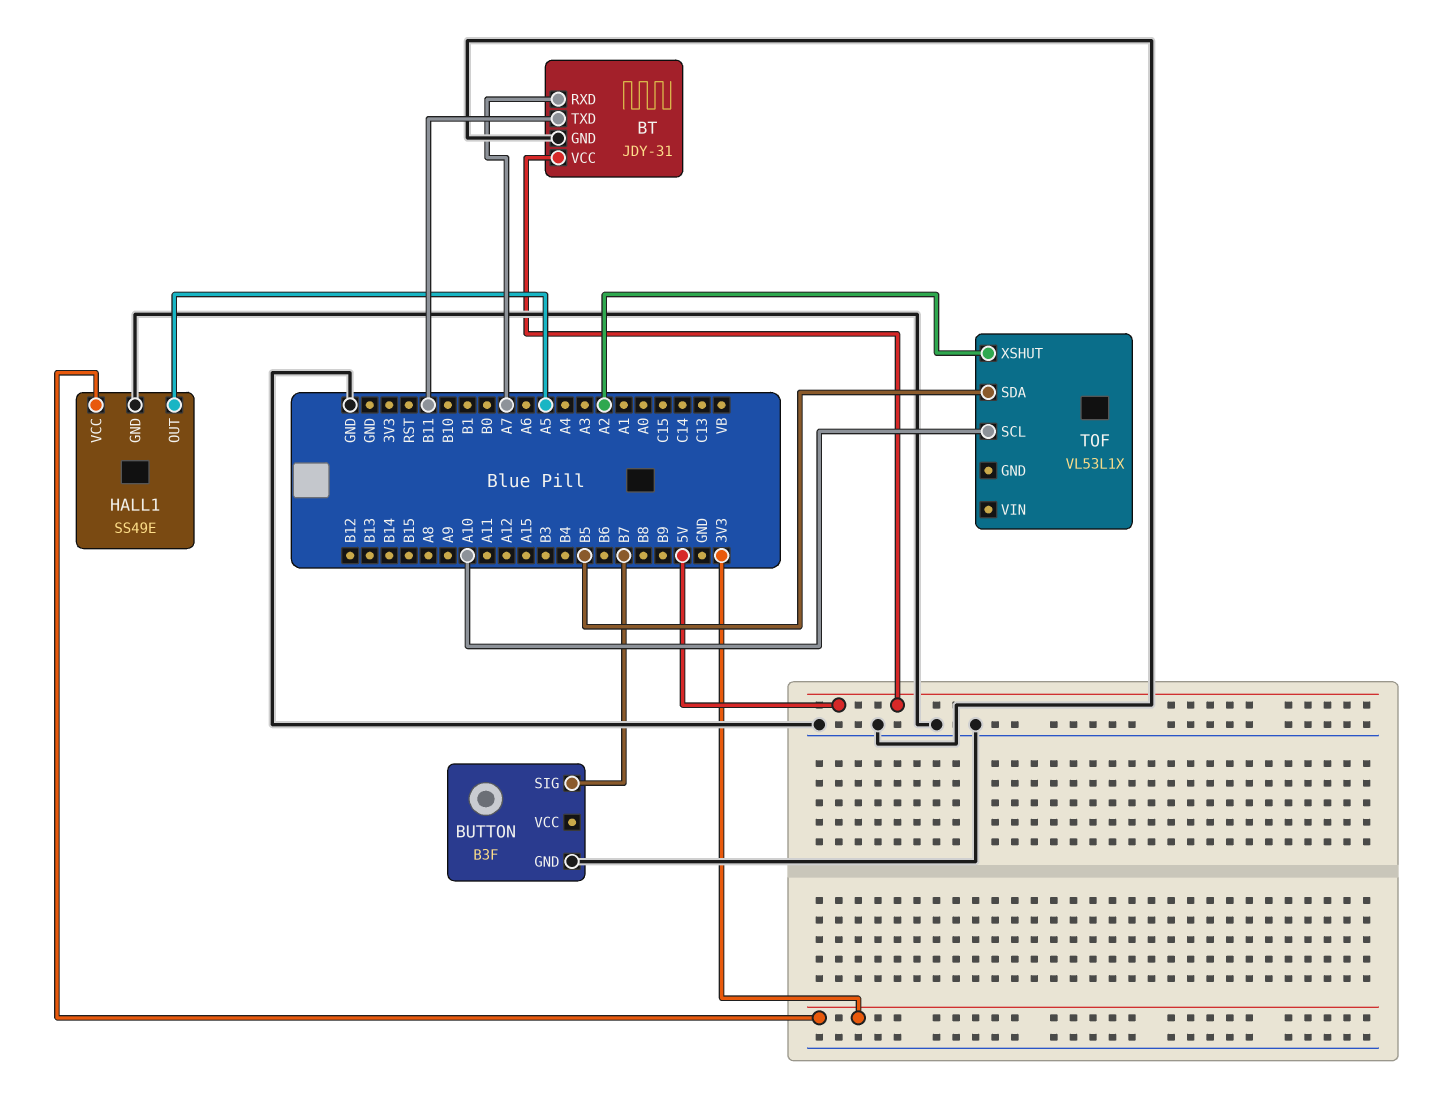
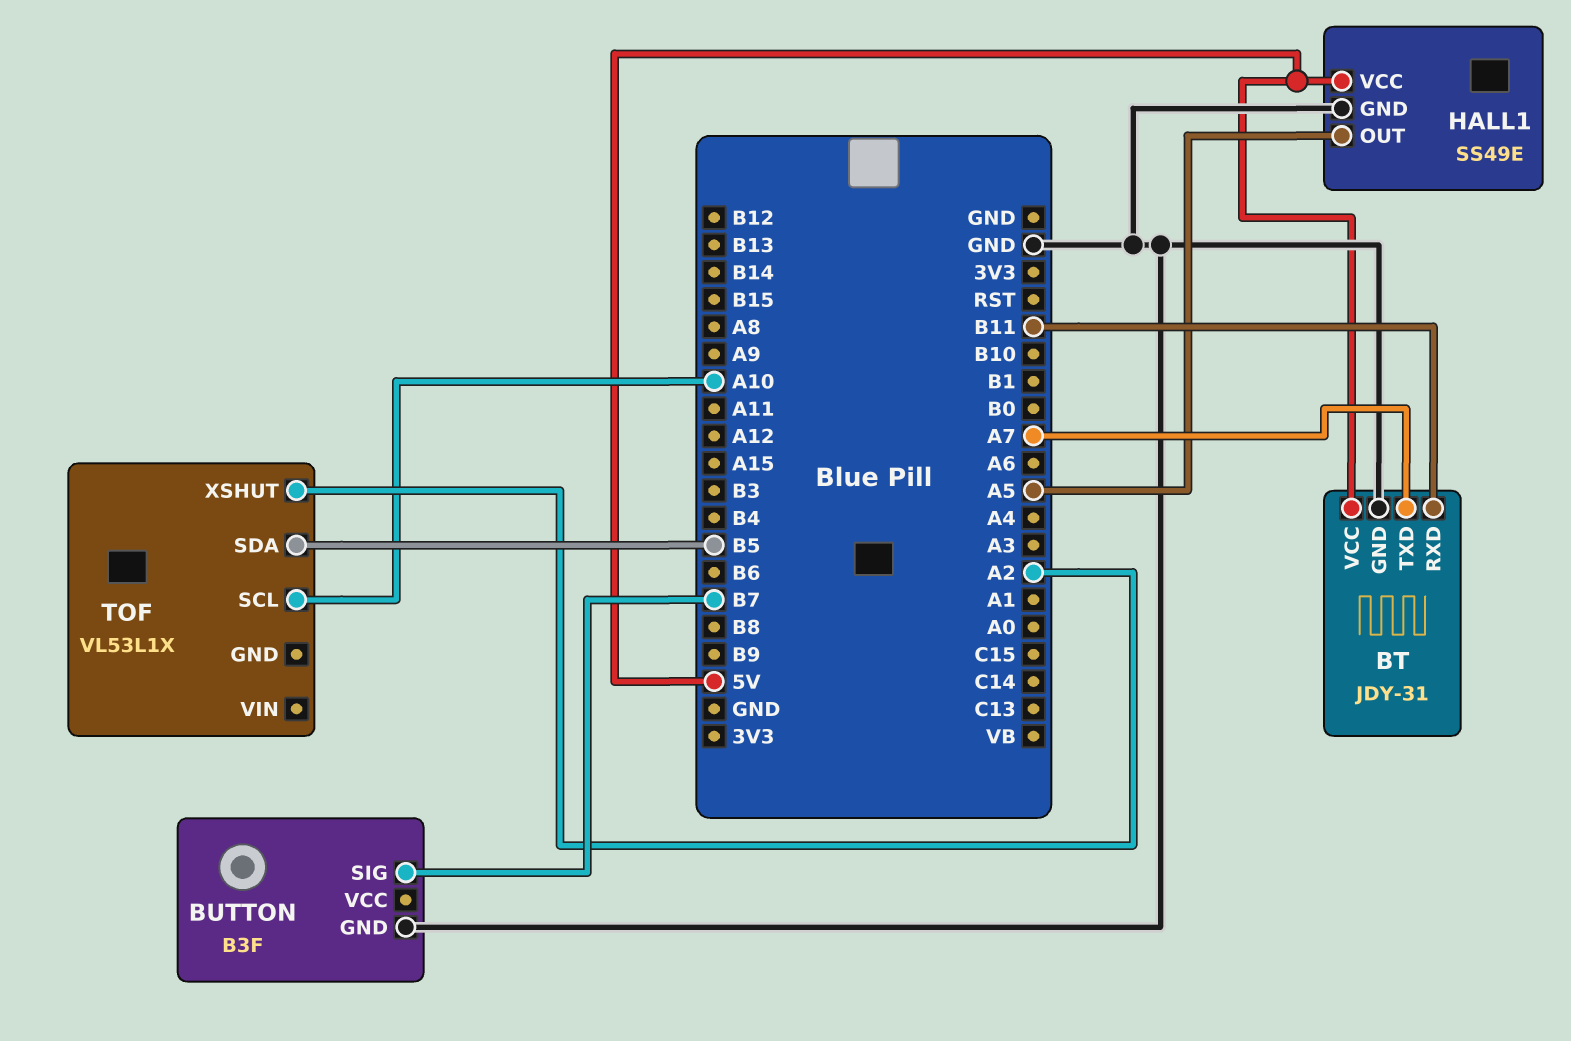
BT pin RXD: A7 -> B11
BT pin TXD: B11 -> A7
HALL1 pin VCC: 3V3 -> 5V

